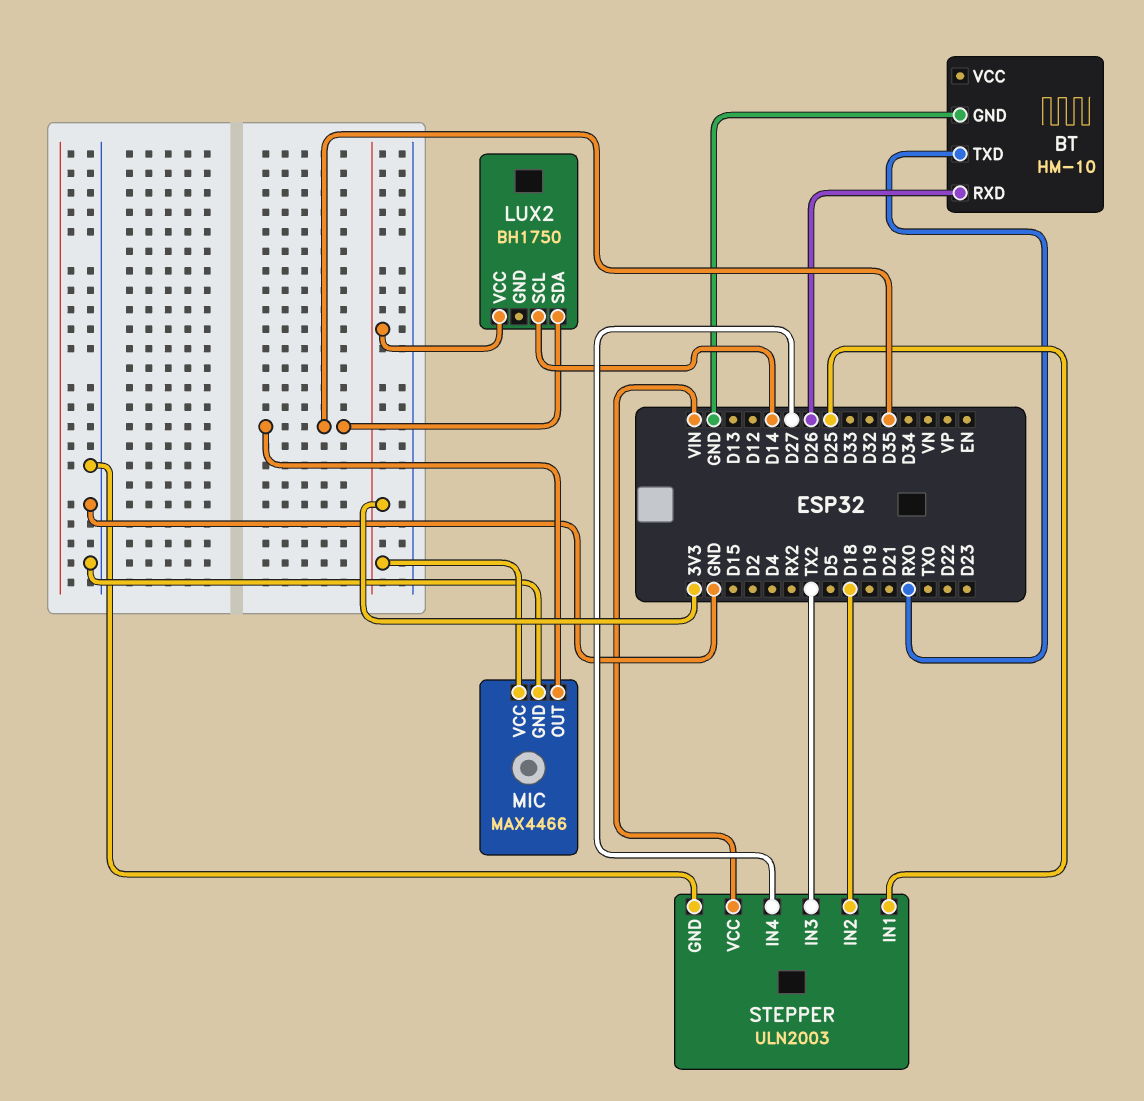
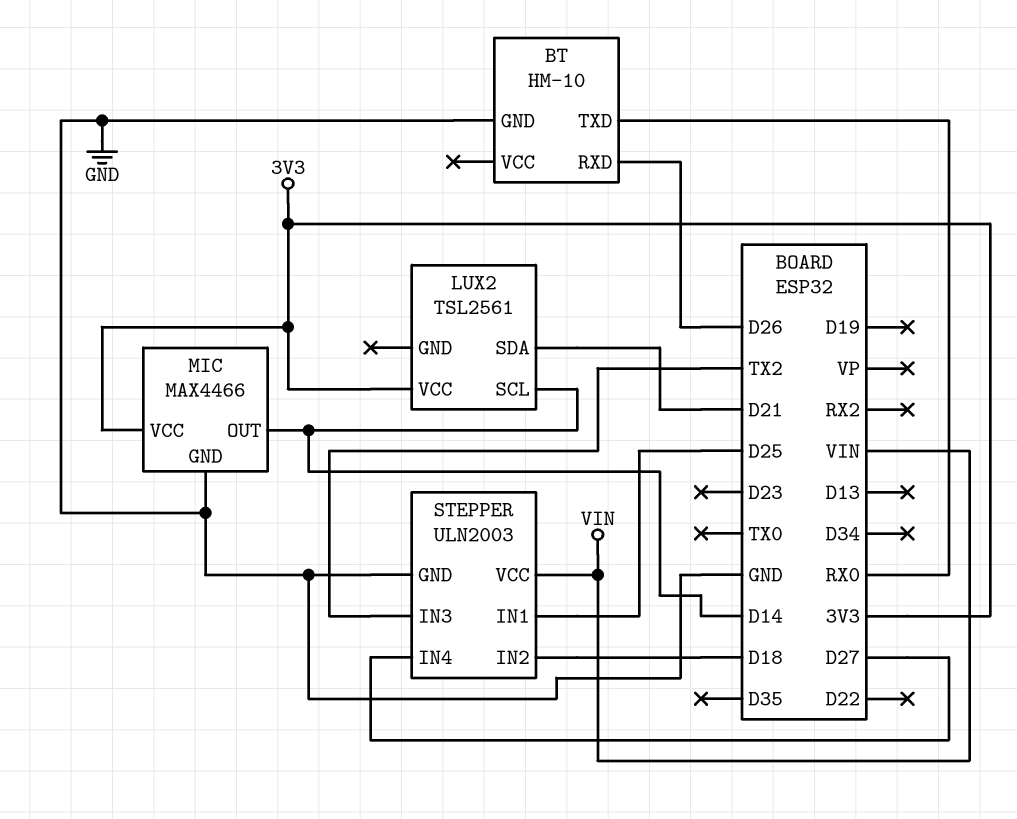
LUX2: BH1750 -> TSL2561
LUX2 pin SDA: D35 -> D21
MIC pin OUT: D35 -> D14

